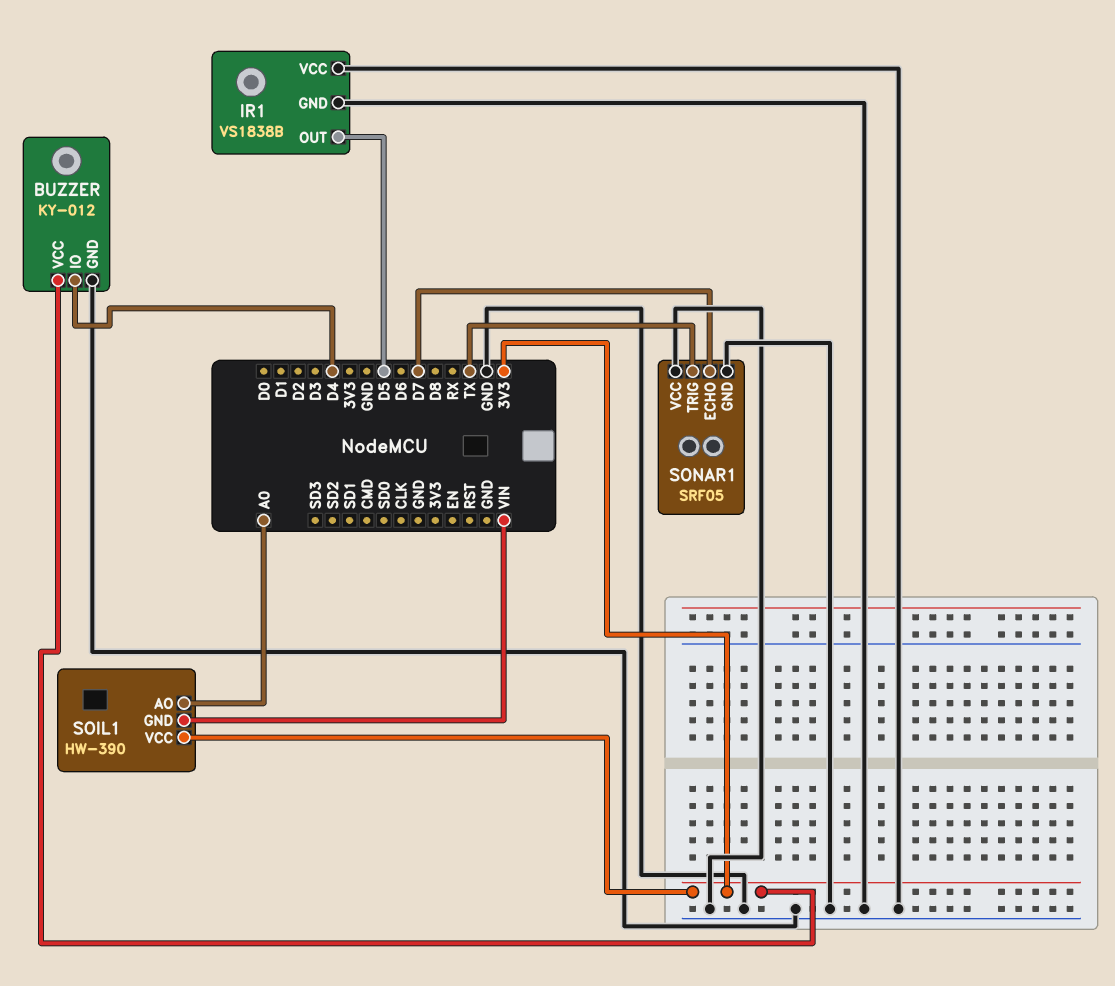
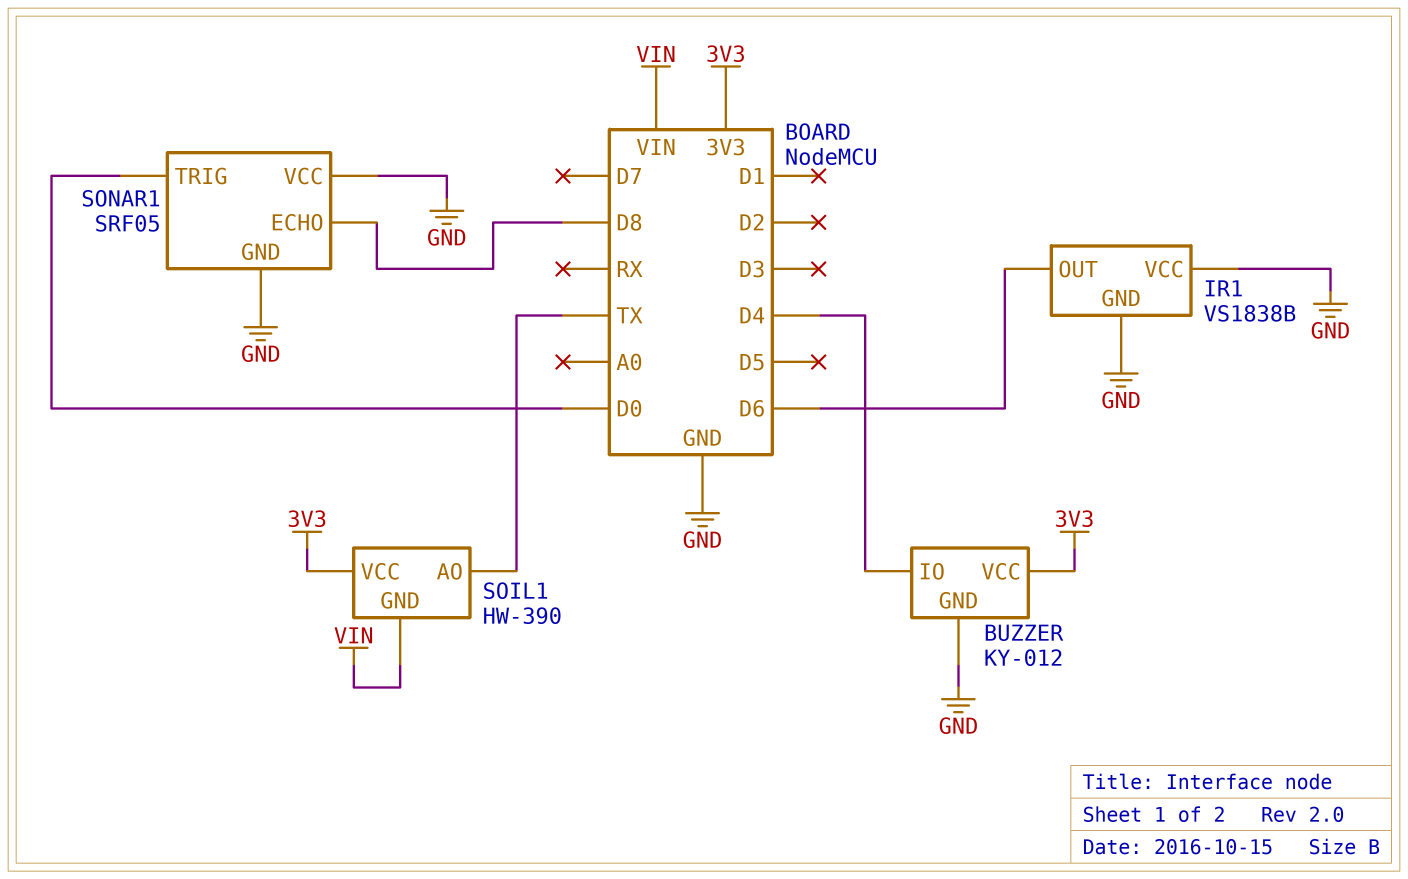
IR1 pin OUT: D5 -> D6
SOIL1 pin AO: A0 -> TX
SONAR1 pin ECHO: D7 -> D8
SONAR1 pin TRIG: TX -> D0

